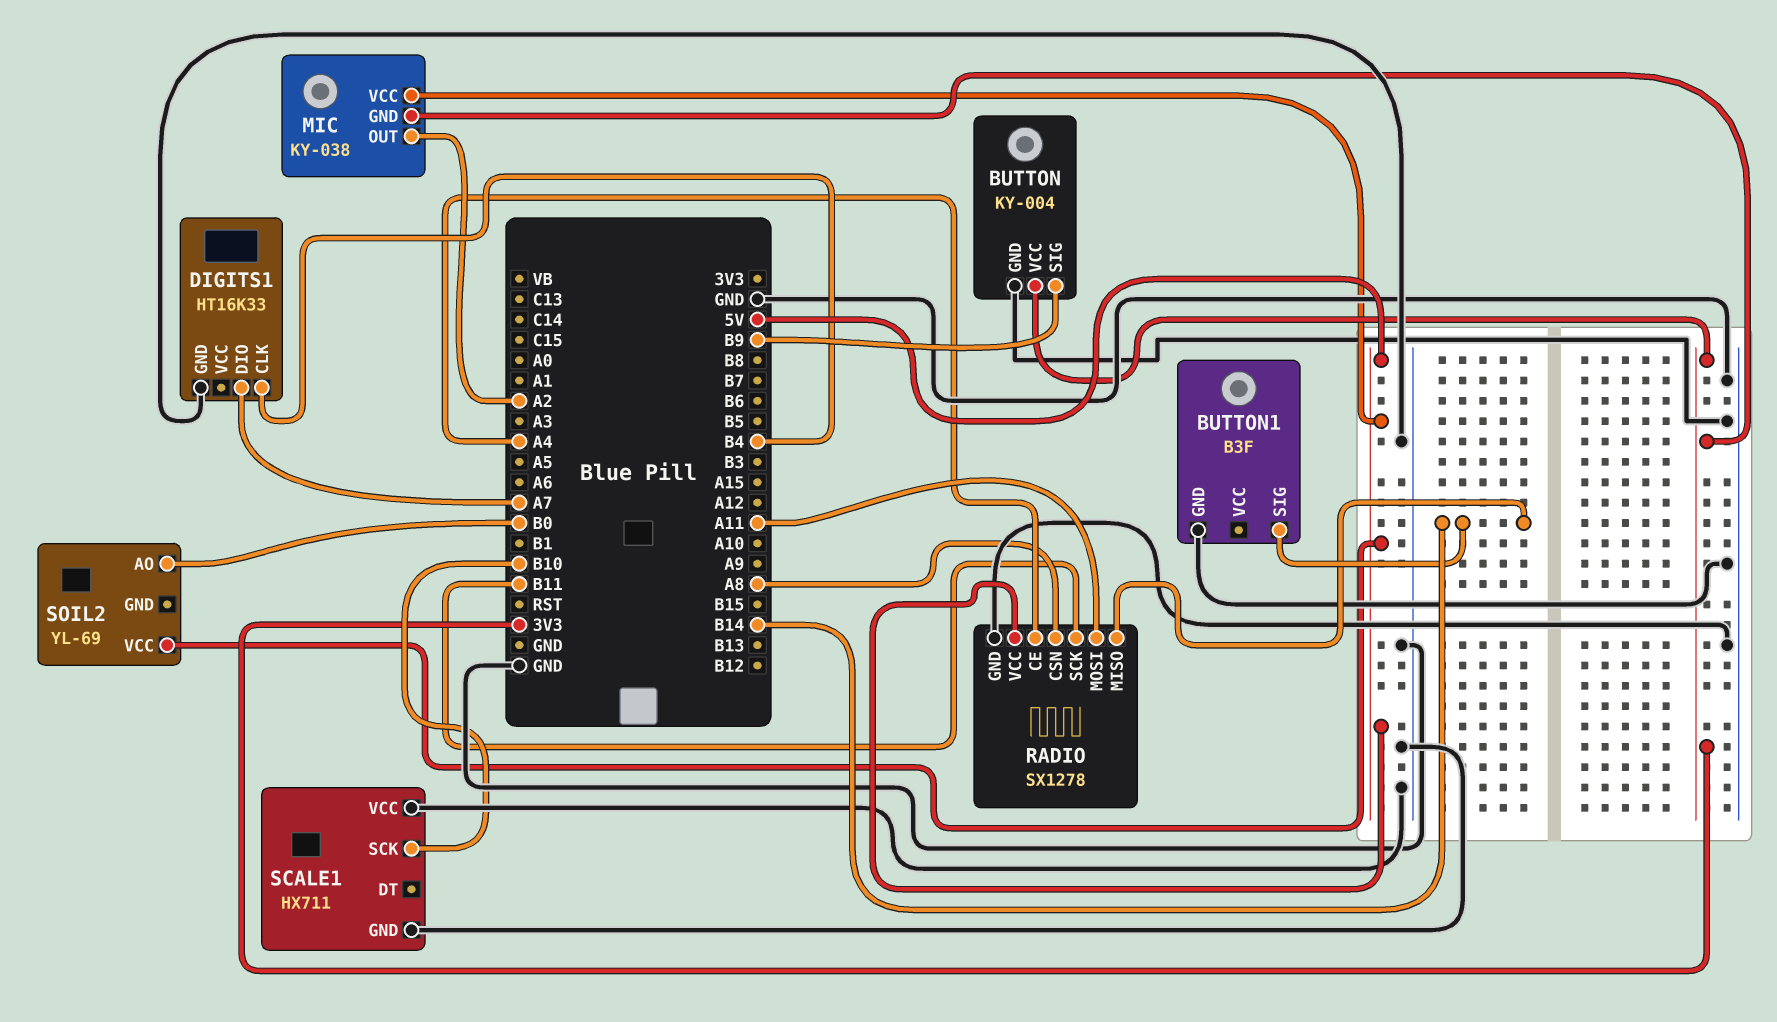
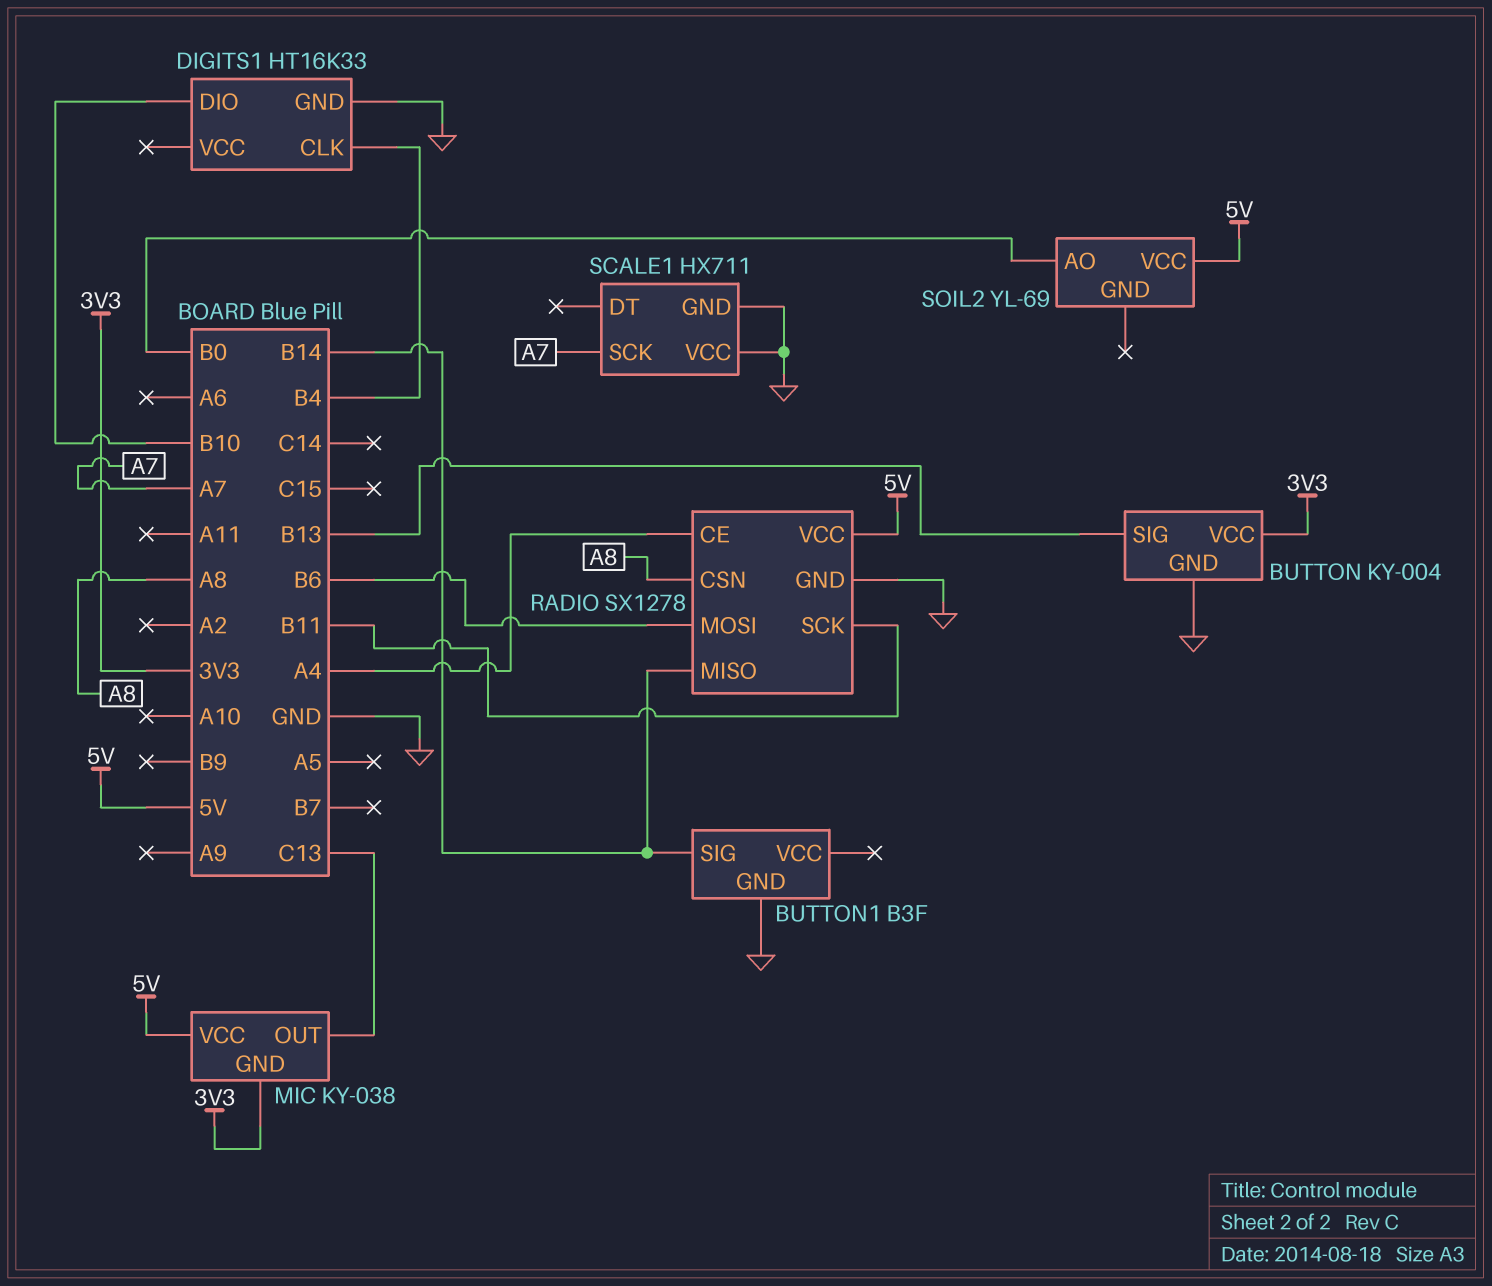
BUTTON pin SIG: B9 -> B13
DIGITS1 pin DIO: A7 -> B10
MIC pin OUT: A2 -> C13
RADIO pin MOSI: A11 -> B6
SCALE1 pin SCK: B10 -> A7

